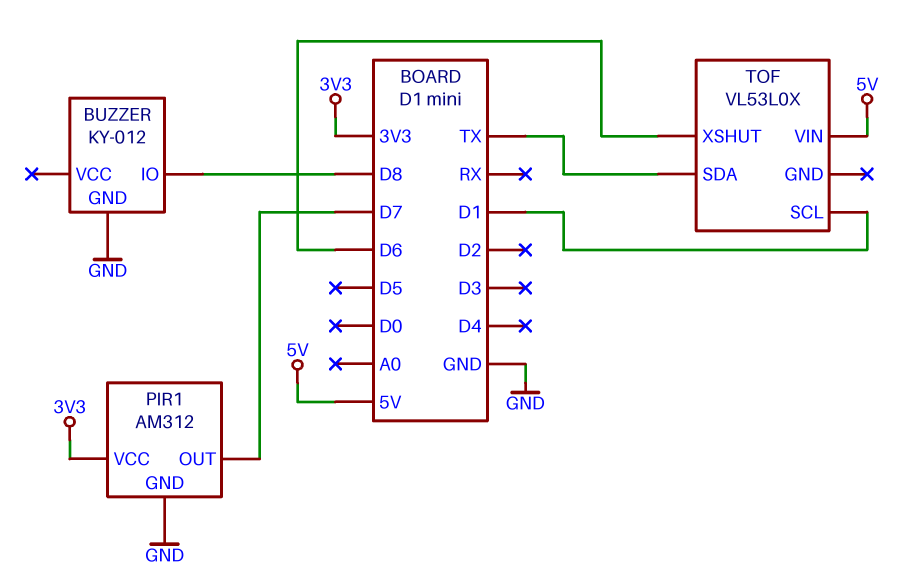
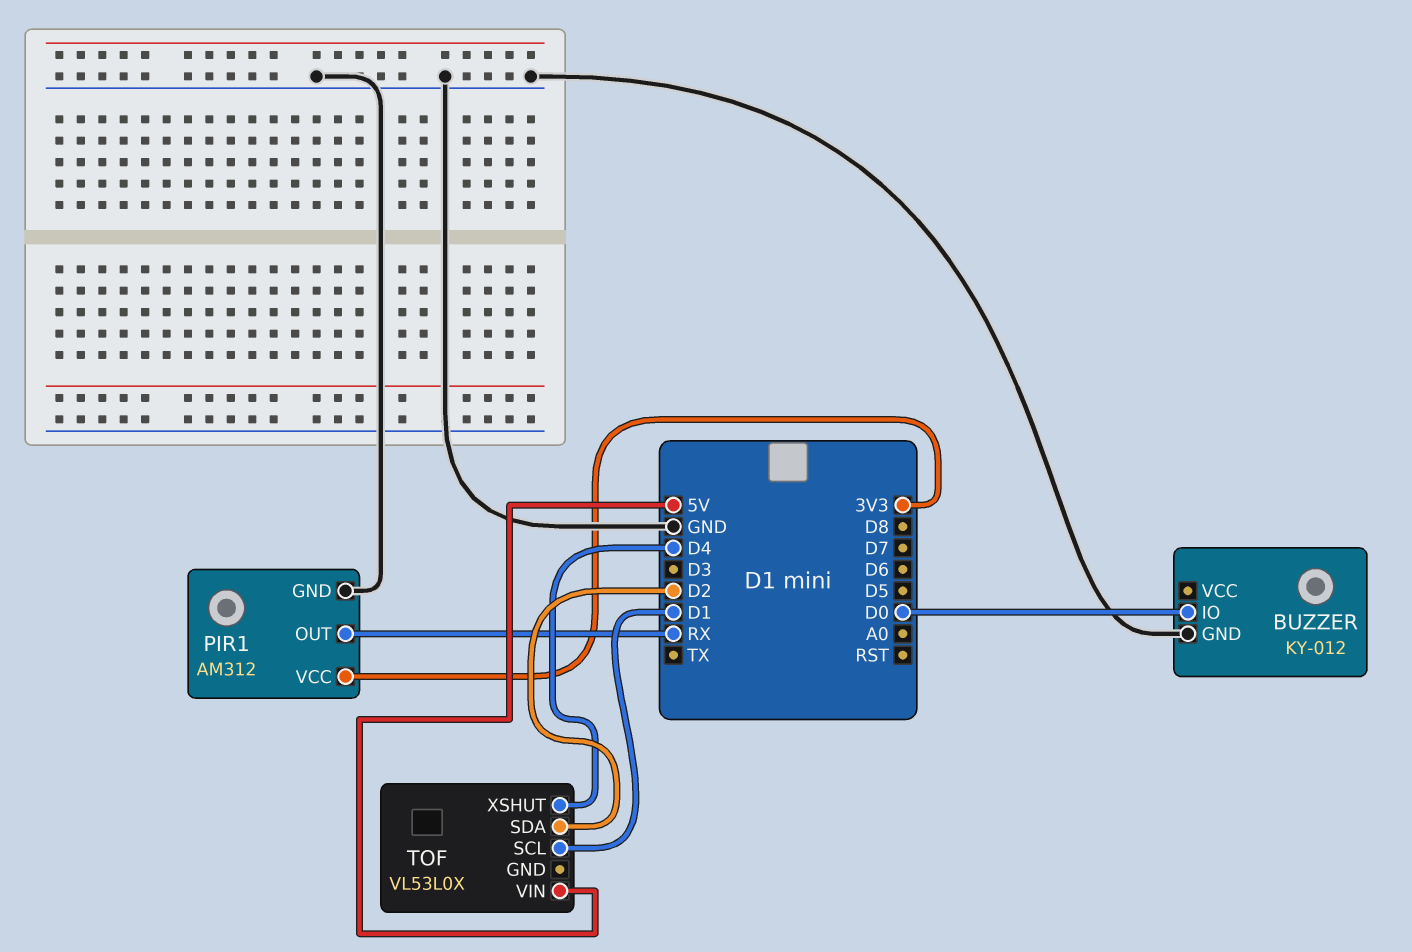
BUZZER pin IO: D8 -> D0
PIR1 pin OUT: D7 -> RX
TOF pin SDA: TX -> D2
TOF pin XSHUT: D6 -> D4

